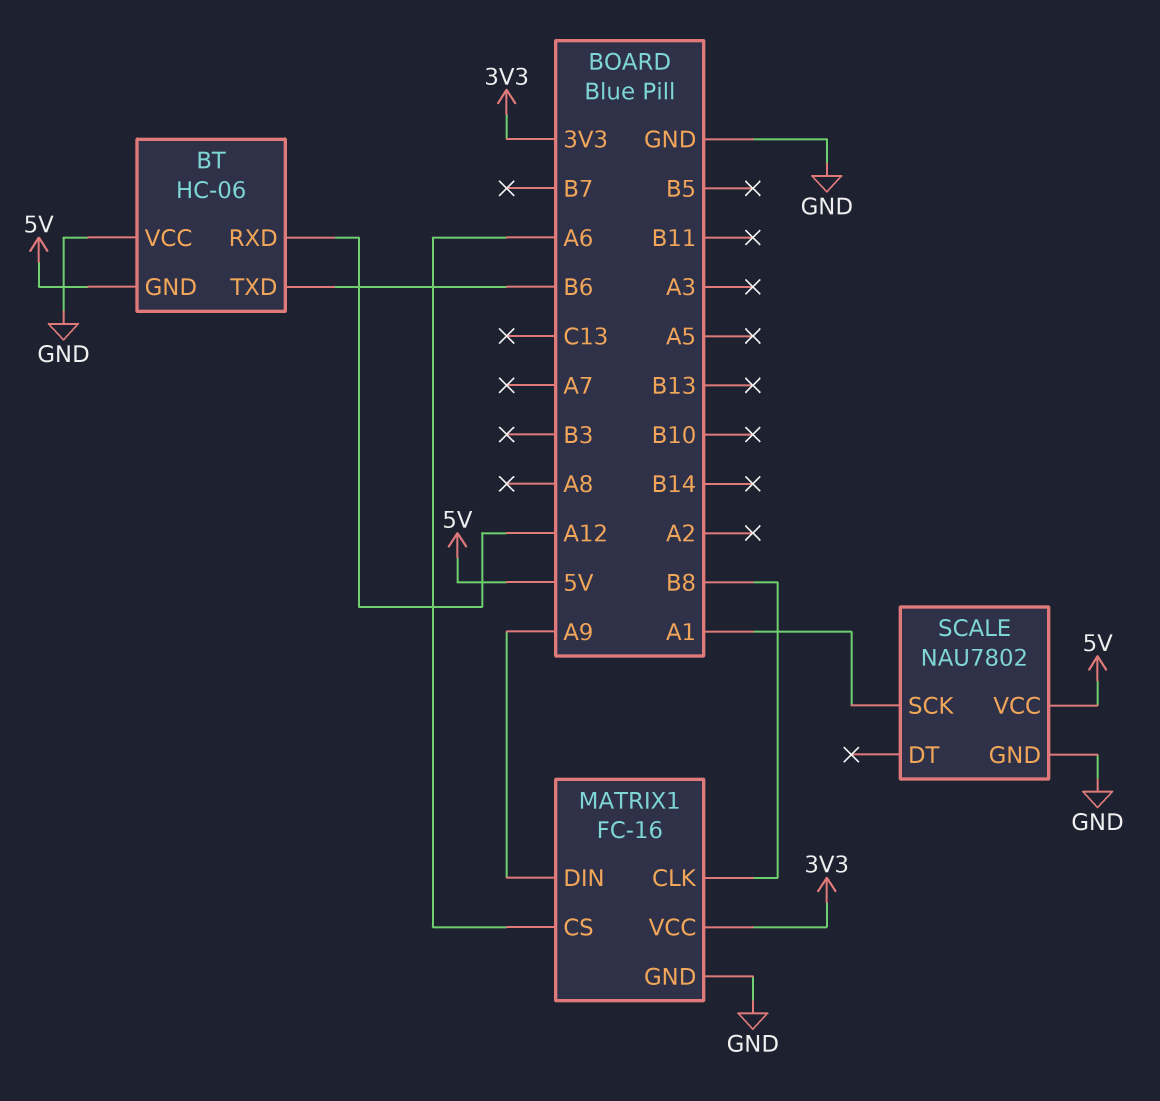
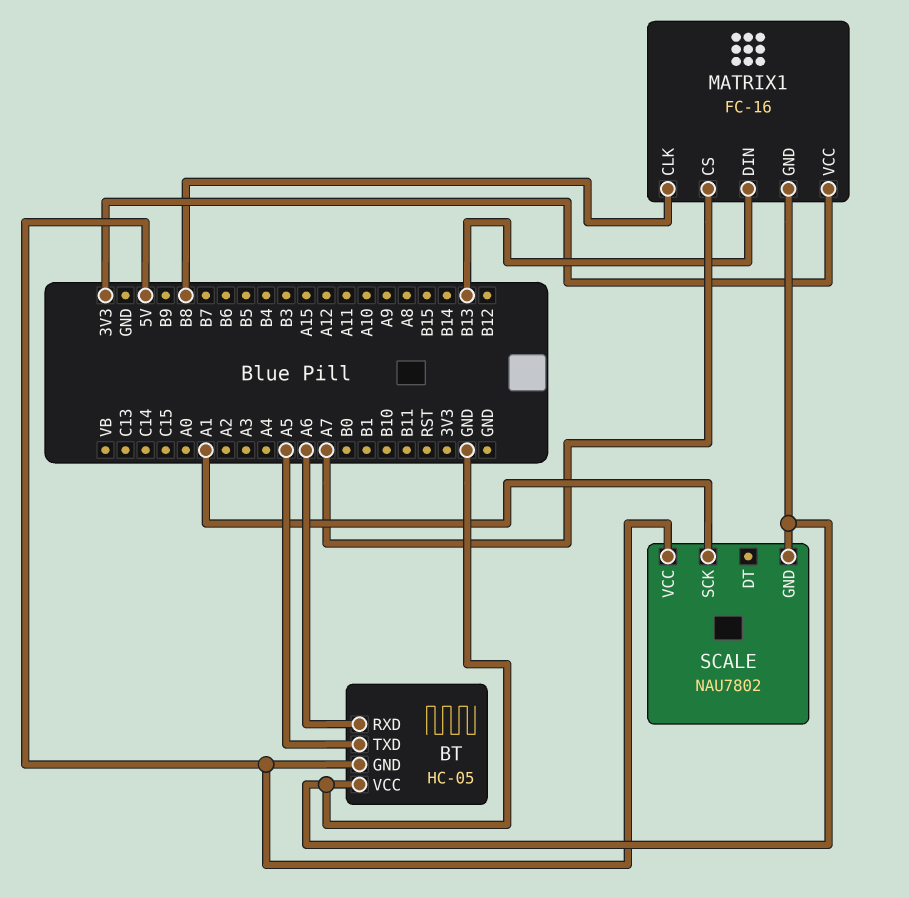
BT: HC-06 -> HC-05
BT pin RXD: A12 -> A6
BT pin TXD: B6 -> A5
MATRIX1 pin CS: A6 -> A7
MATRIX1 pin DIN: A9 -> B13

